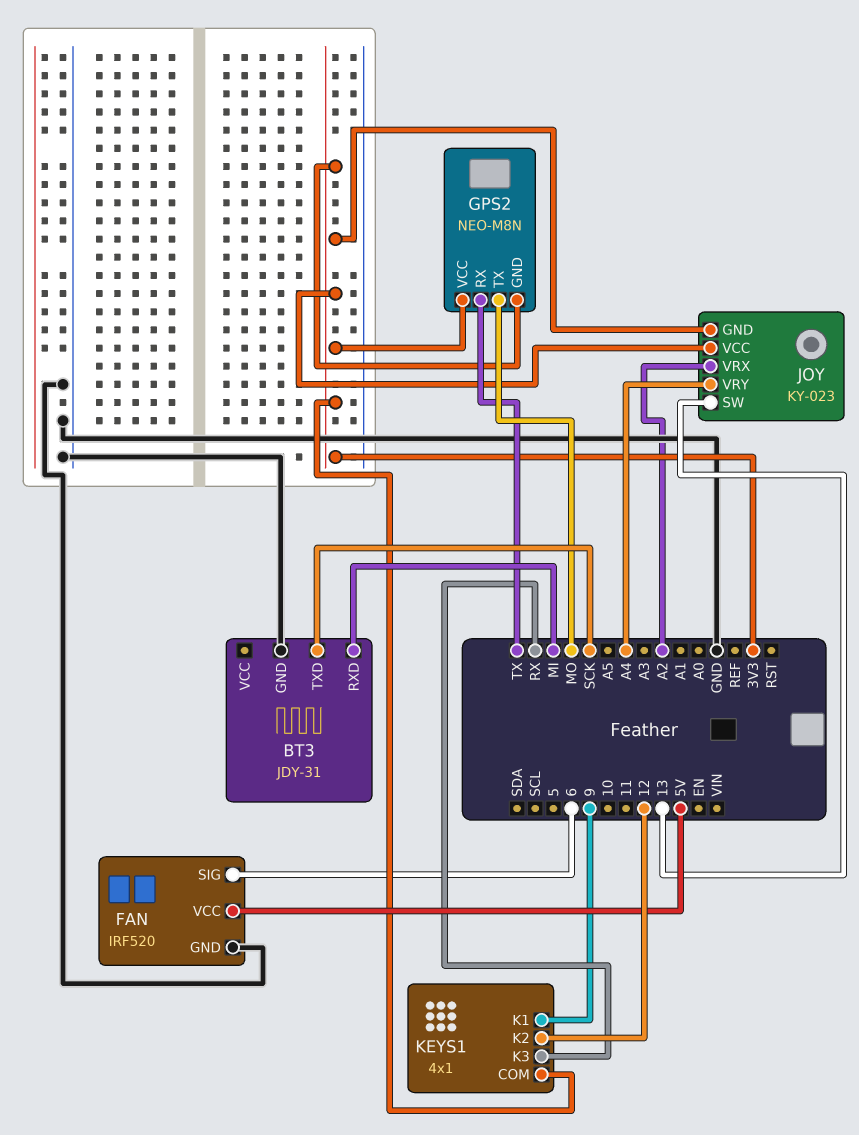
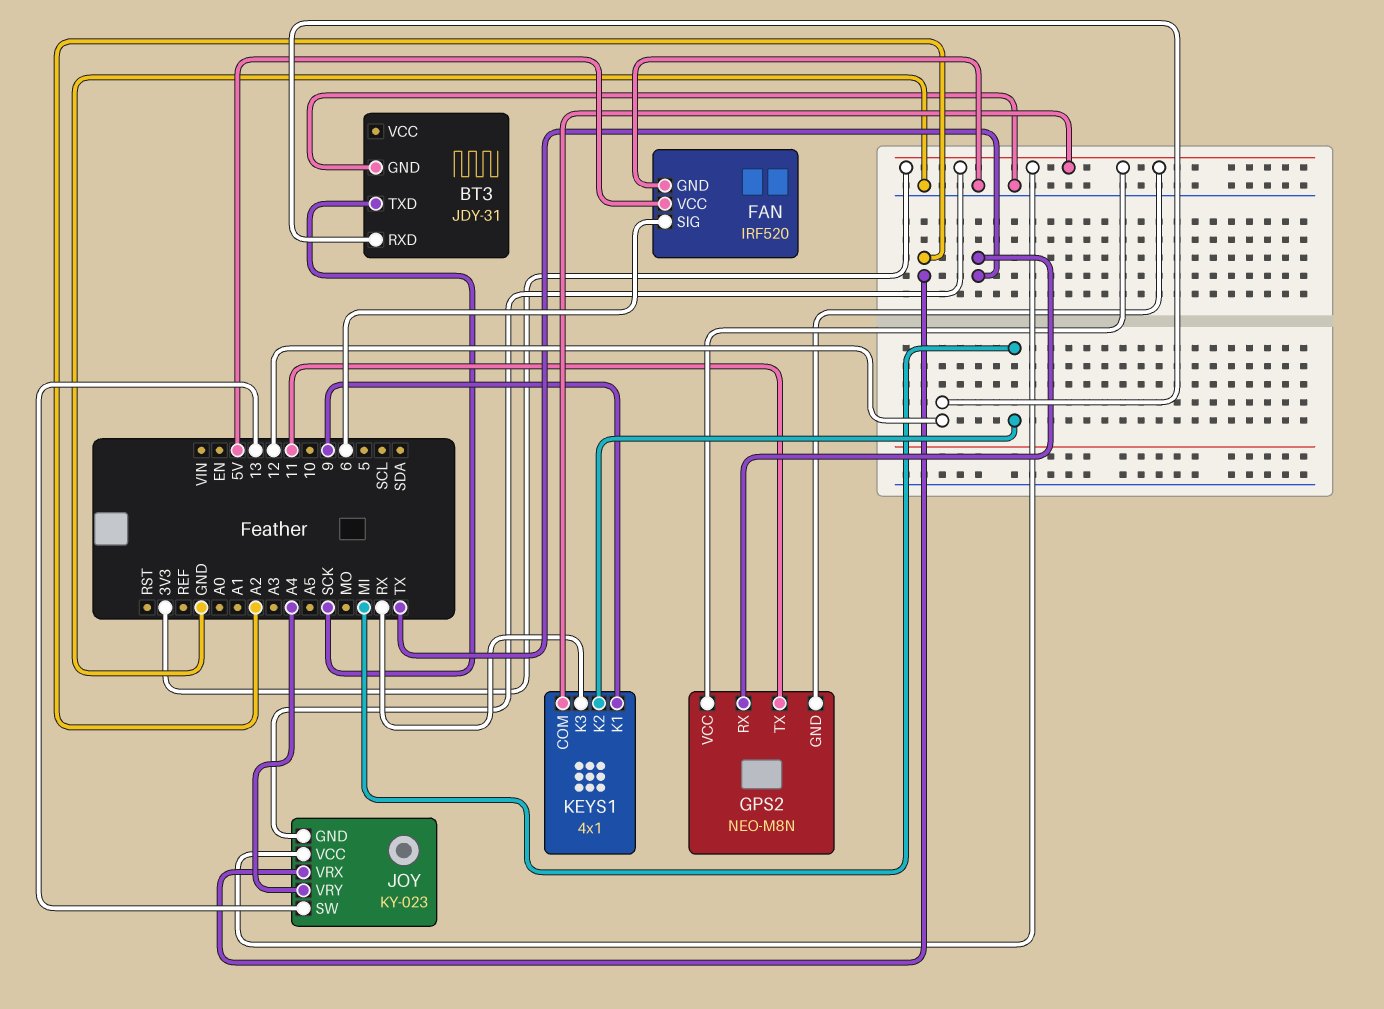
BT3 pin RXD: MI -> 12
GPS2 pin TX: MO -> 11
KEYS1 pin K2: 12 -> MI

